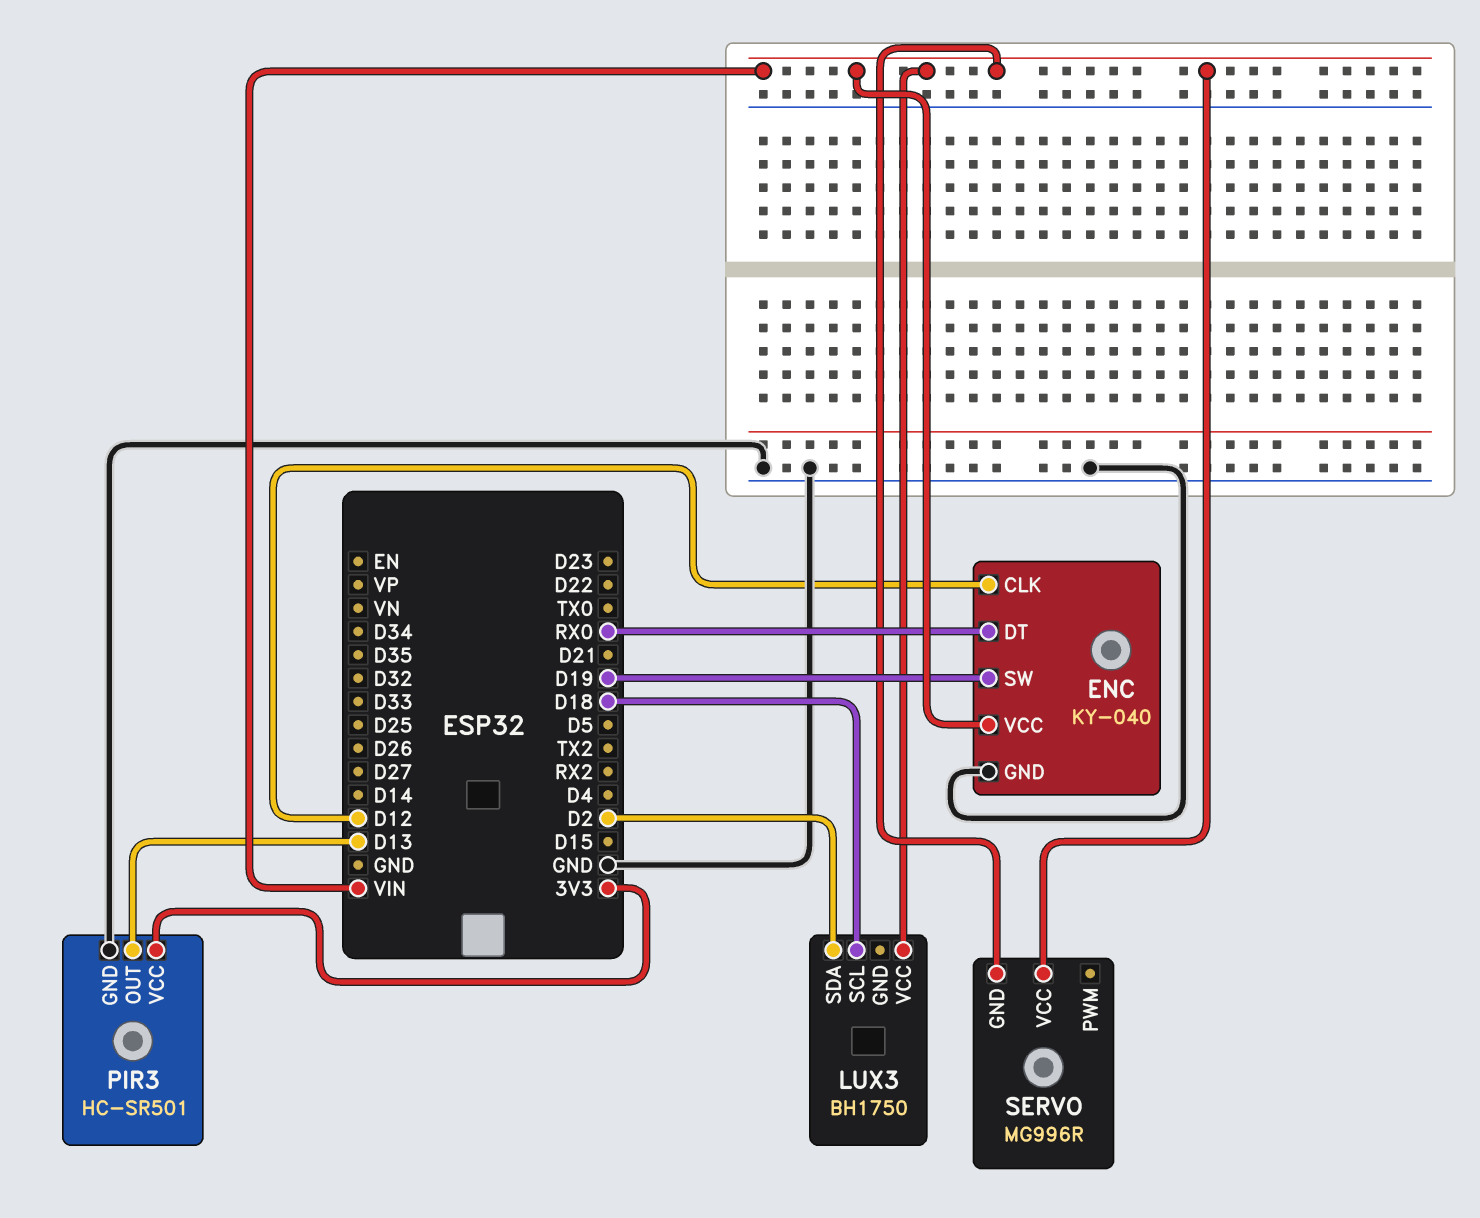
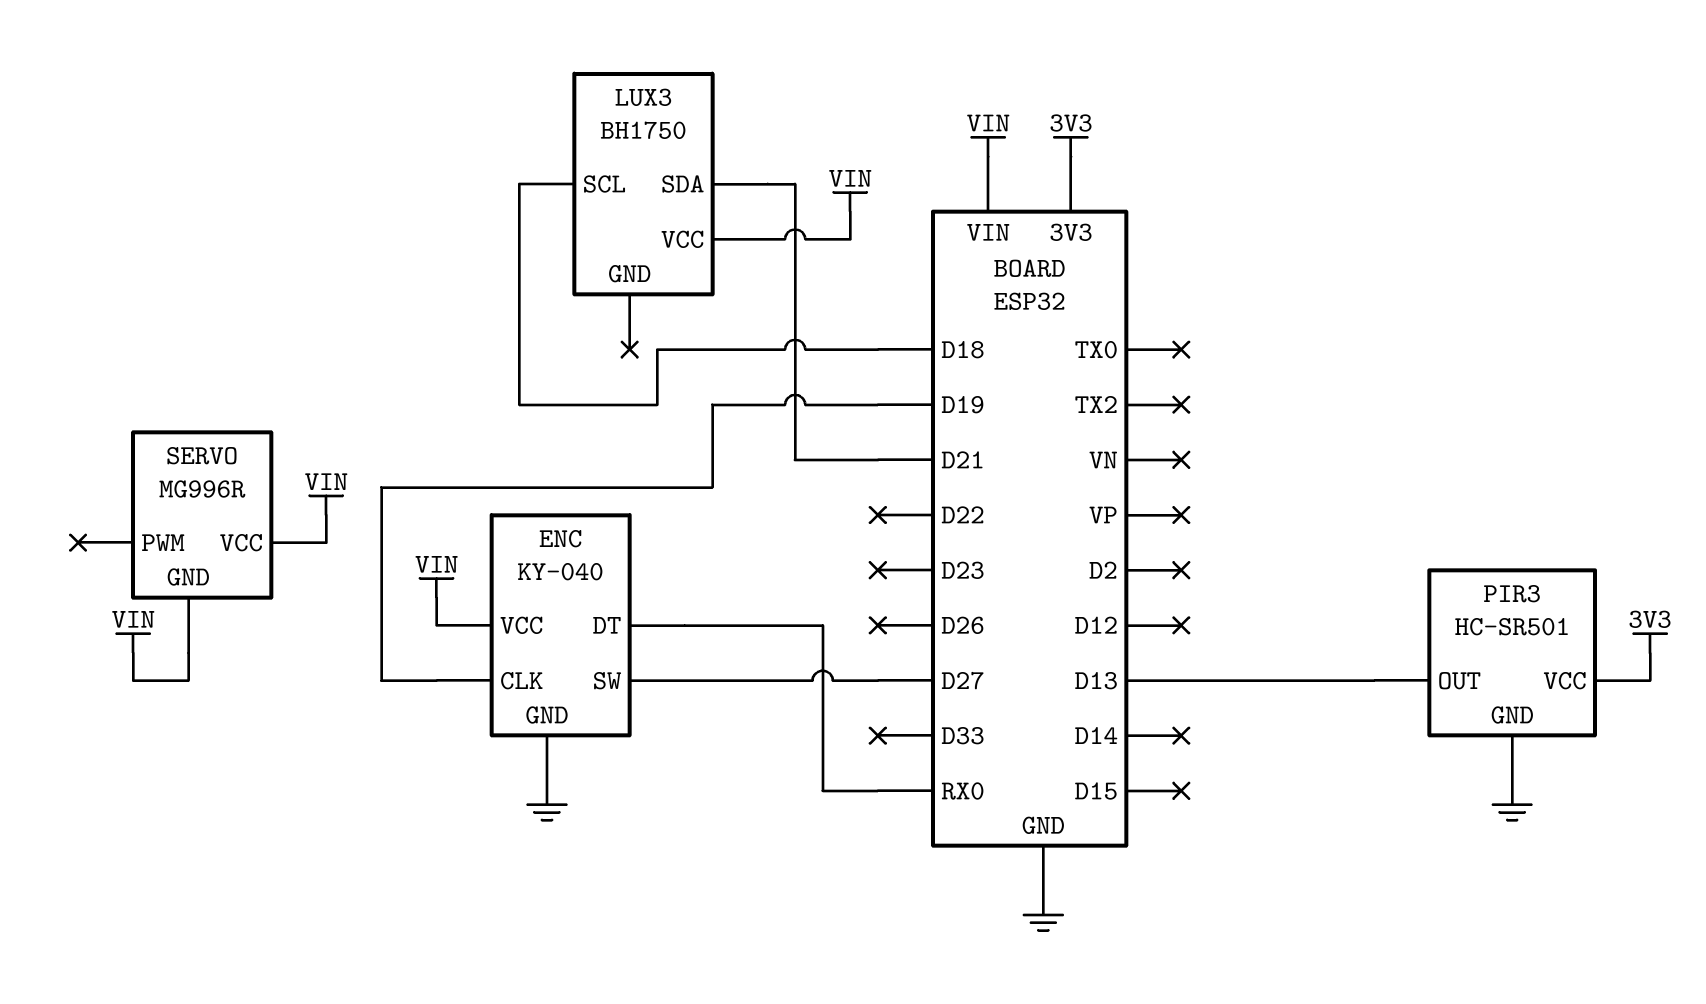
ENC pin CLK: D12 -> D19
ENC pin SW: D19 -> D27
LUX3 pin SDA: D2 -> D21

